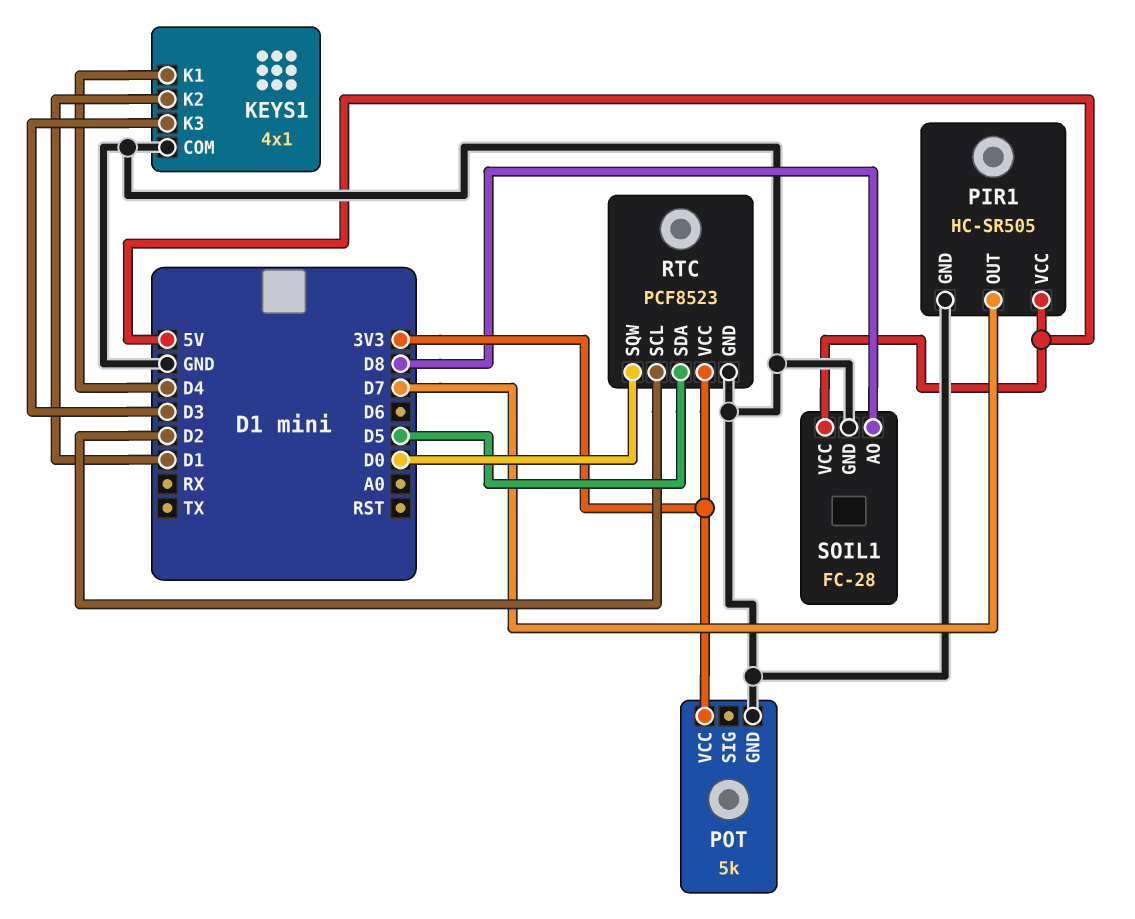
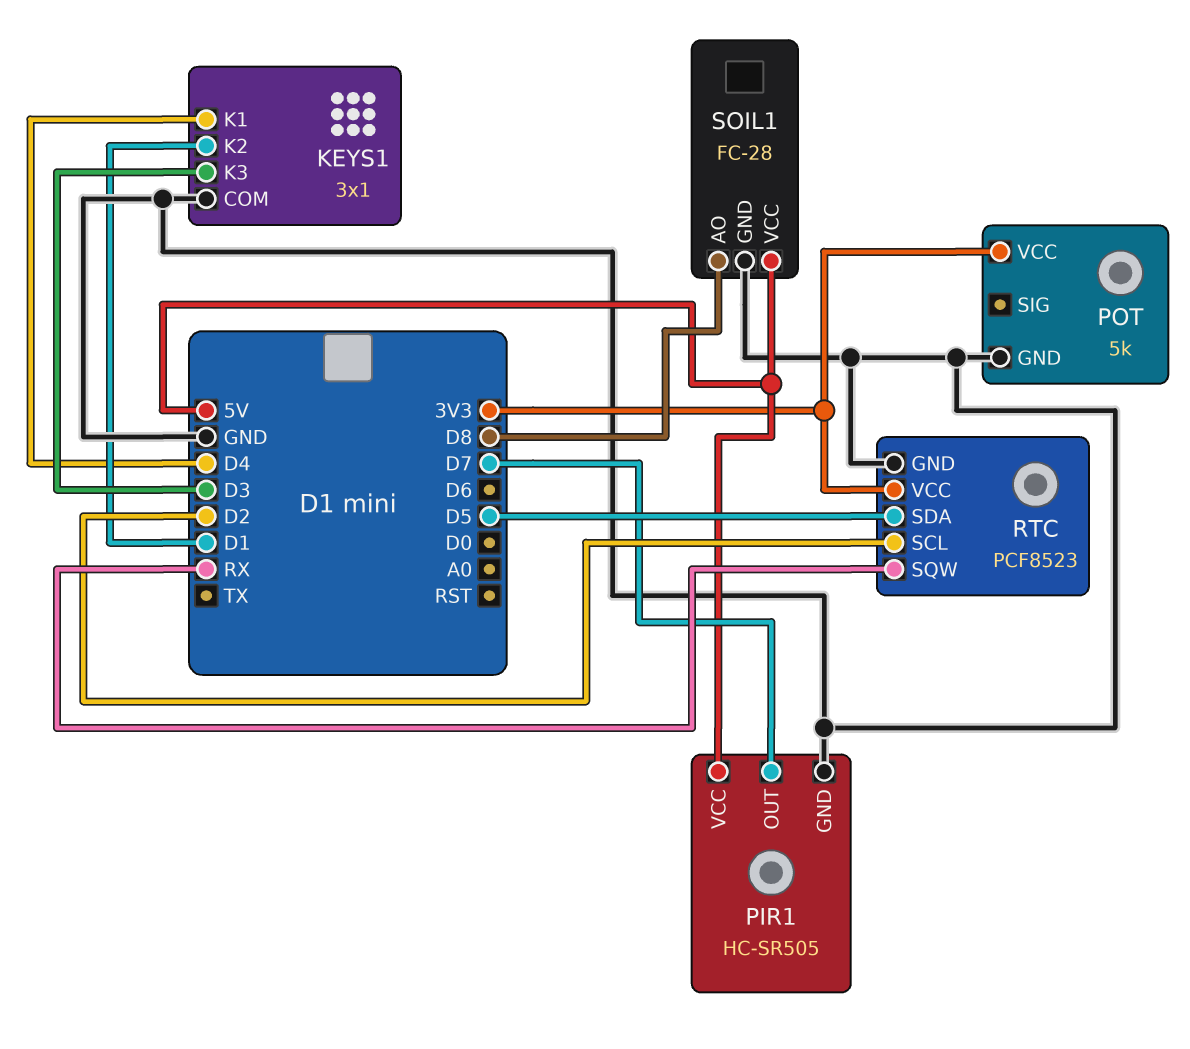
KEYS1: 4x1 -> 3x1
RTC pin SQW: D0 -> RX

